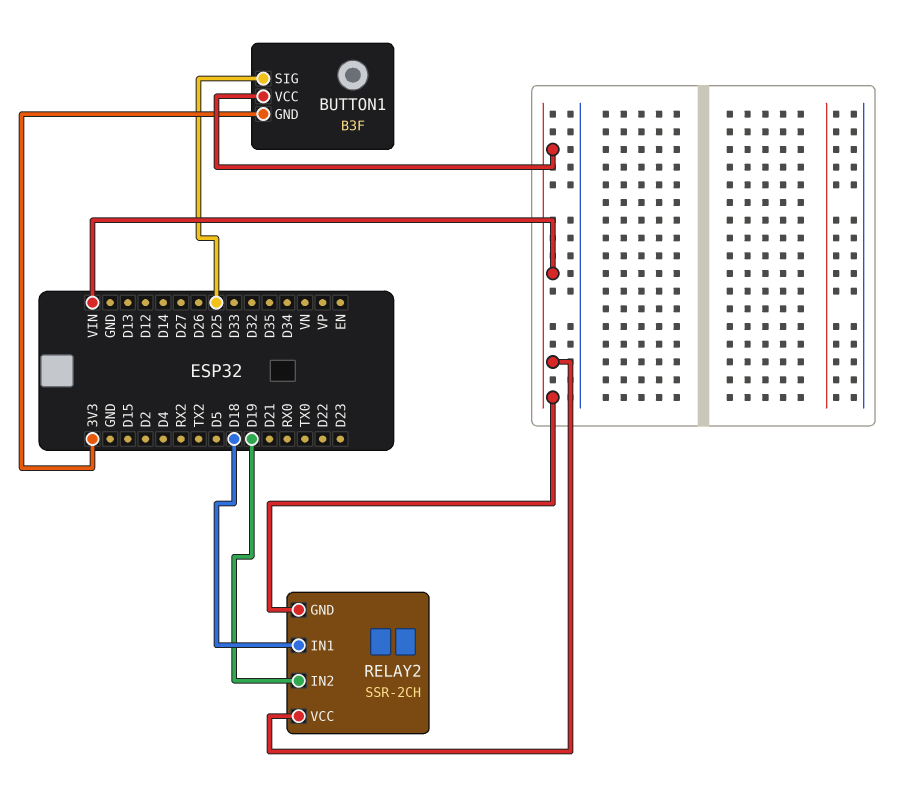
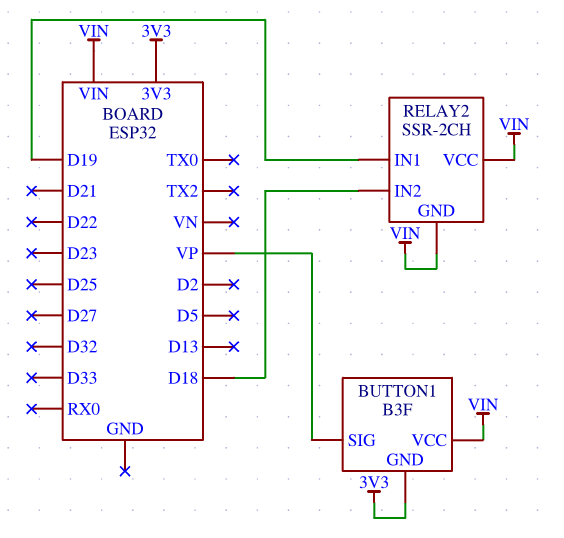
BUTTON1 pin SIG: D25 -> VP
RELAY2 pin IN1: D18 -> D19
RELAY2 pin IN2: D19 -> D18

